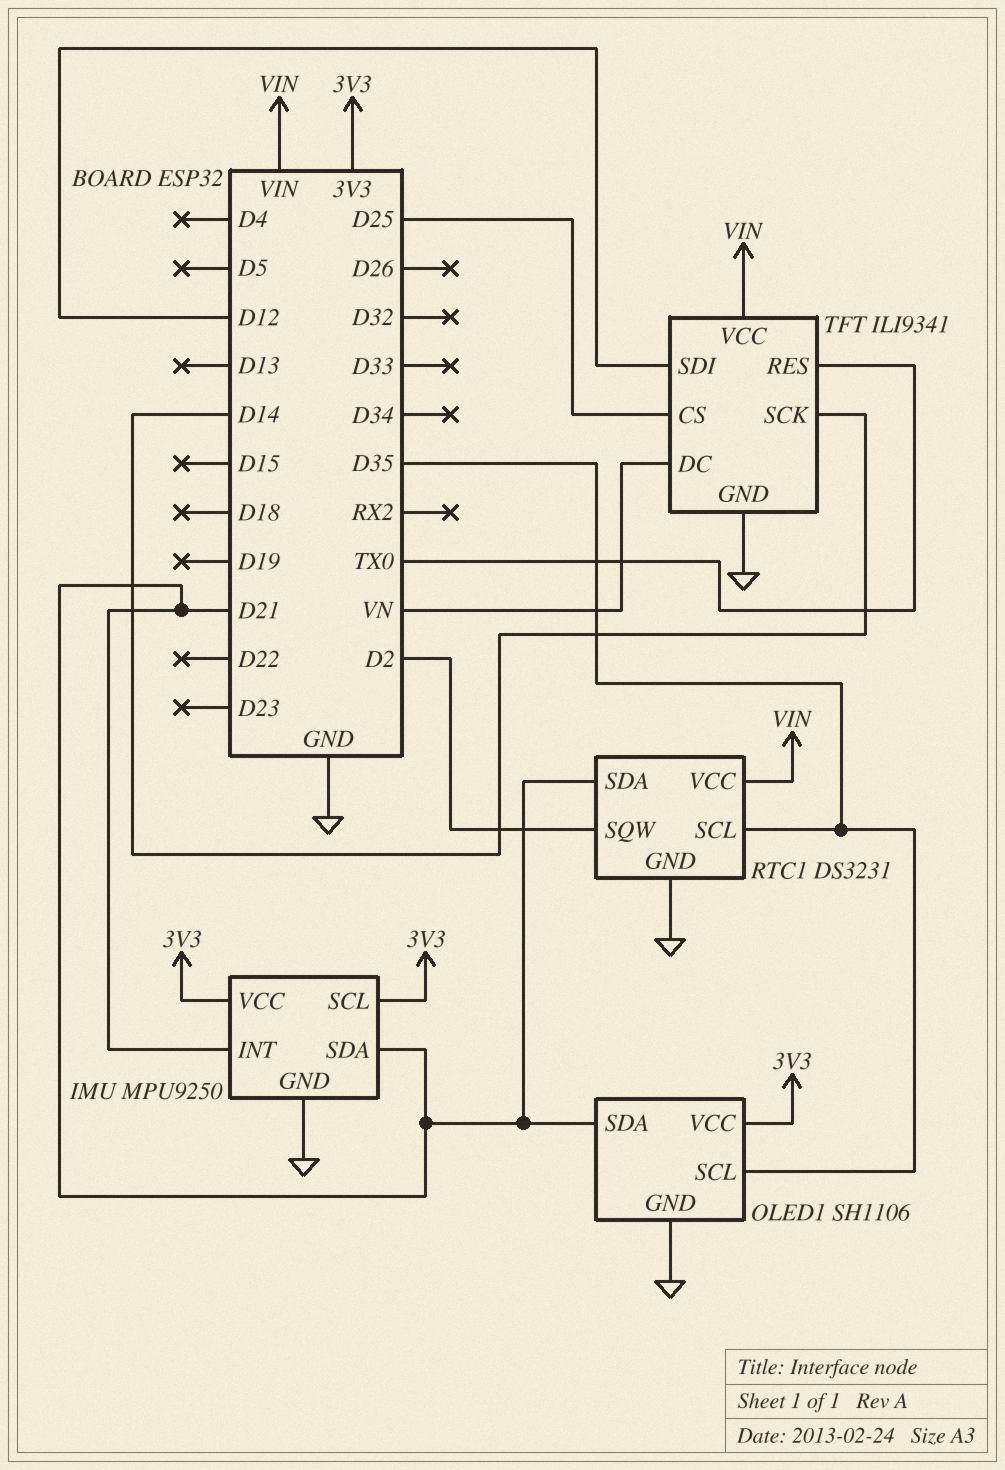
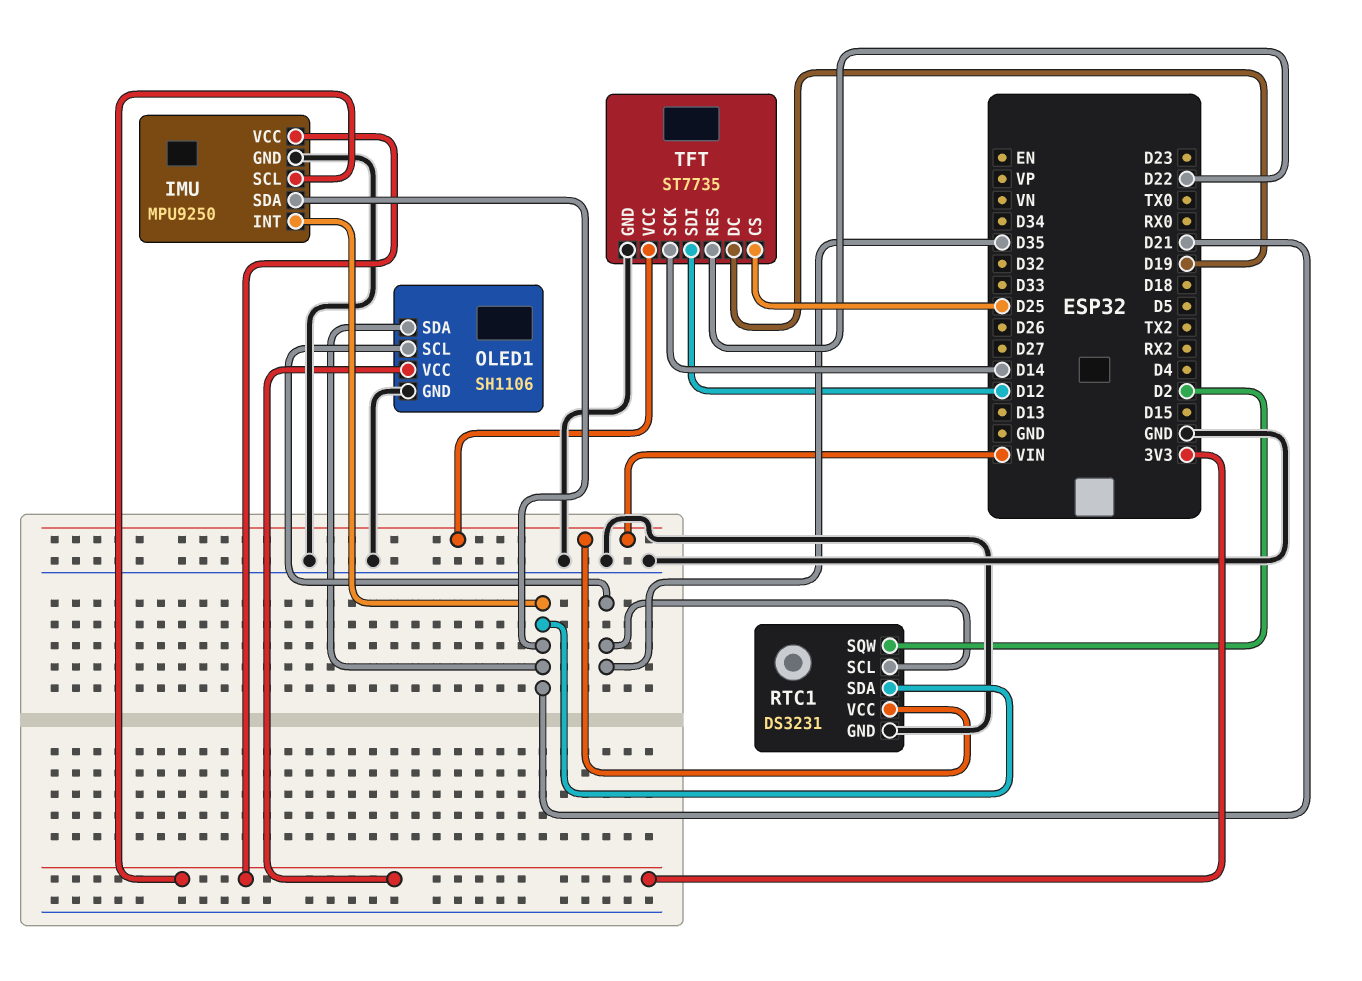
TFT: ILI9341 -> ST7735
TFT pin DC: VN -> D19
TFT pin RES: TX0 -> D22

